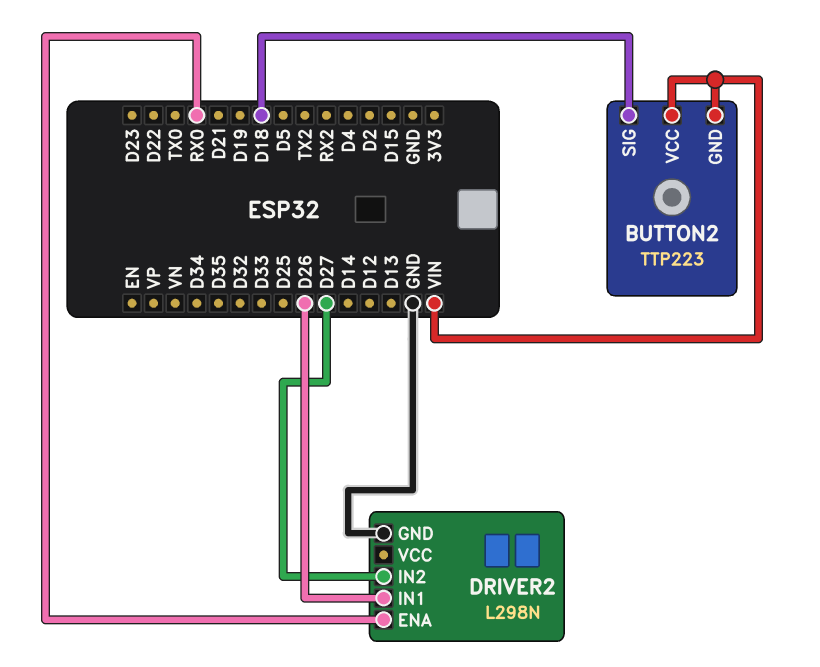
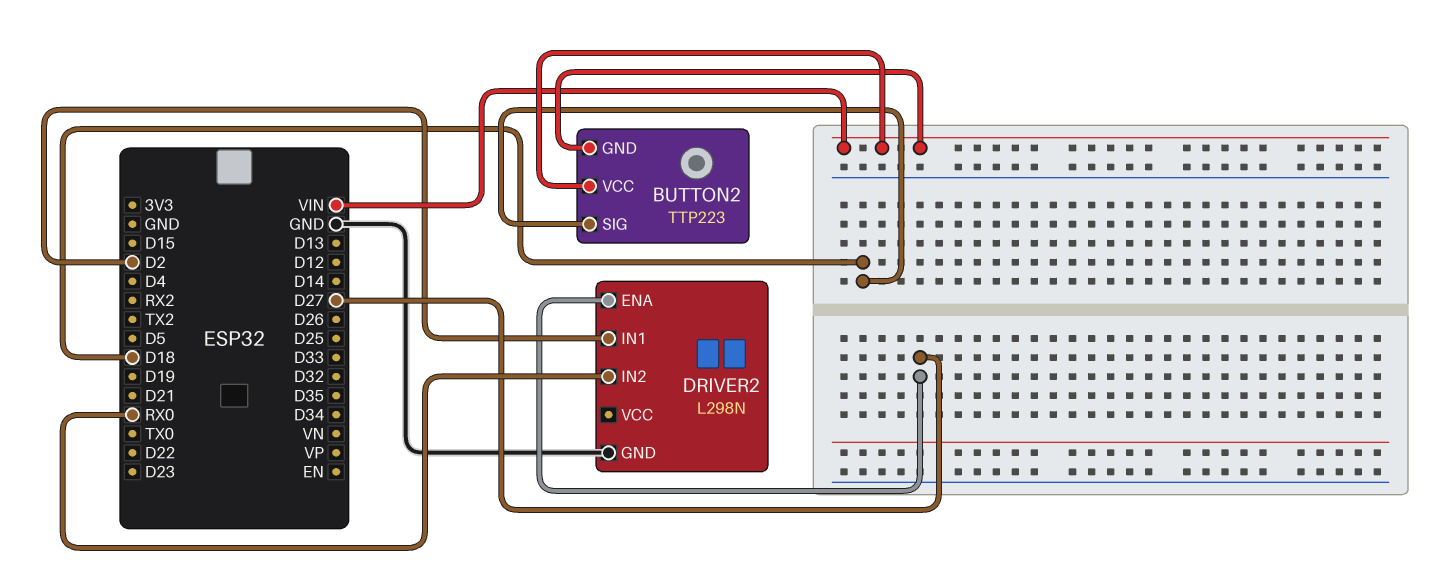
DRIVER2 pin ENA: RX0 -> D27
DRIVER2 pin IN1: D26 -> D2
DRIVER2 pin IN2: D27 -> RX0

